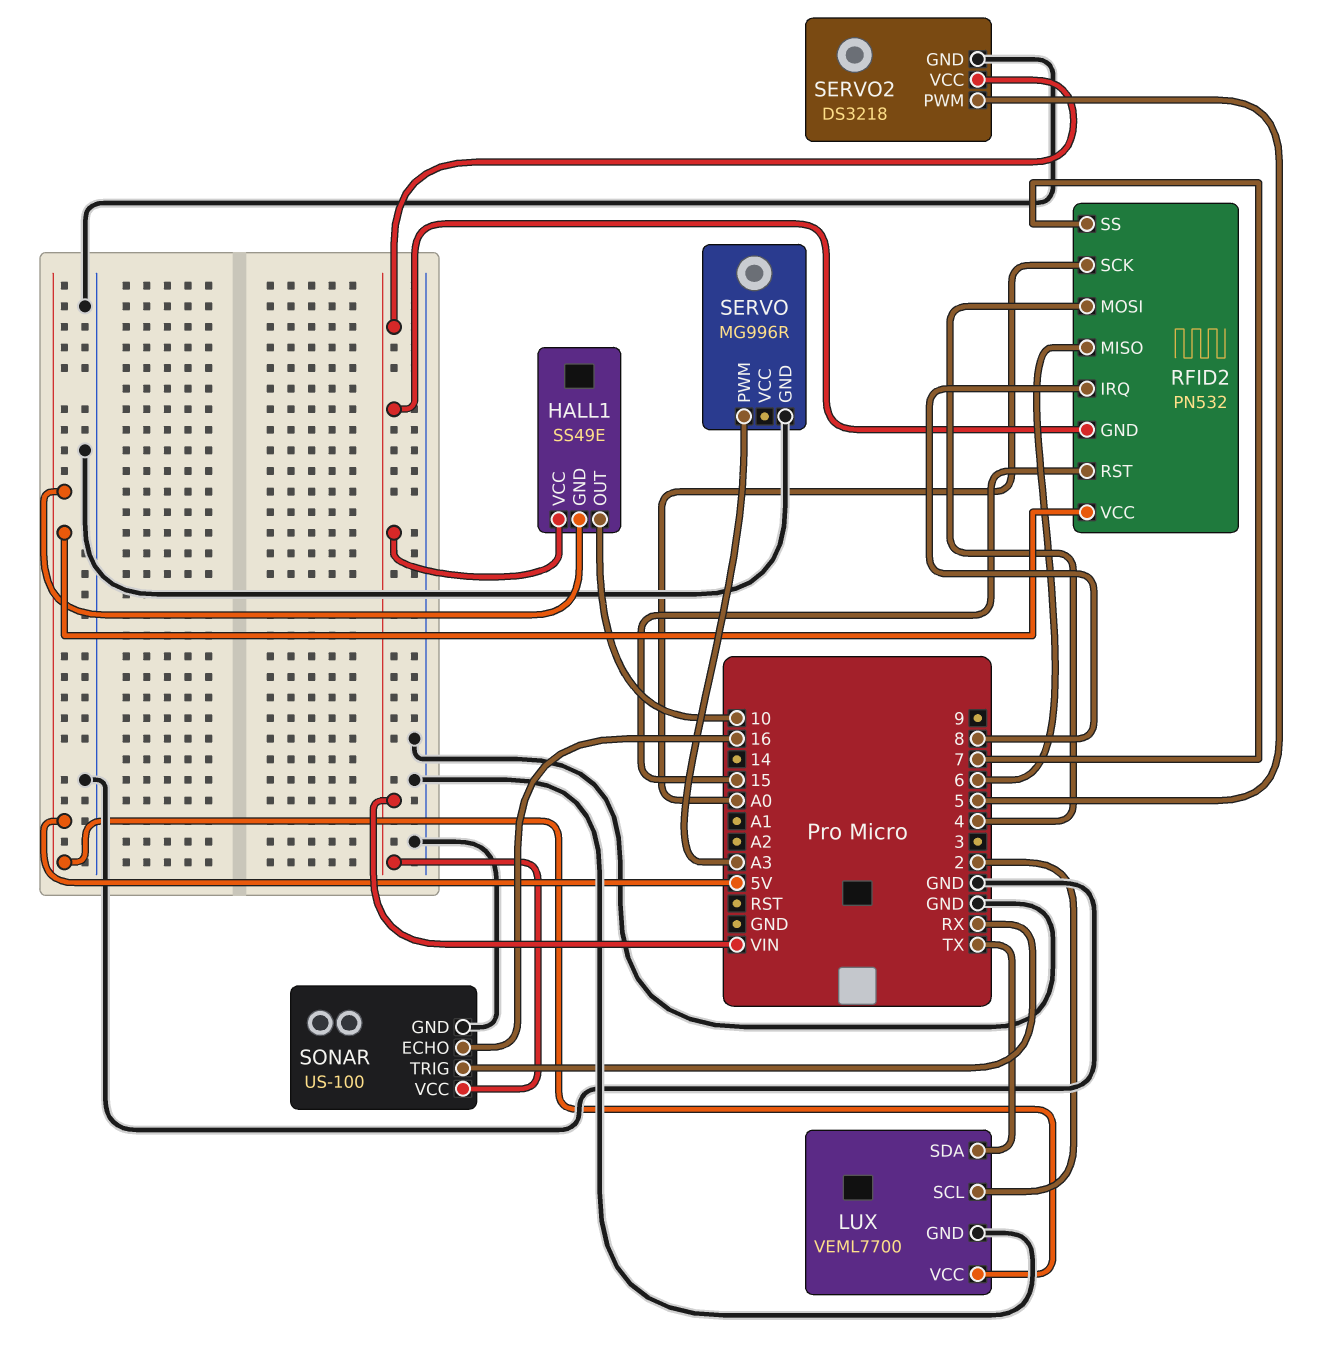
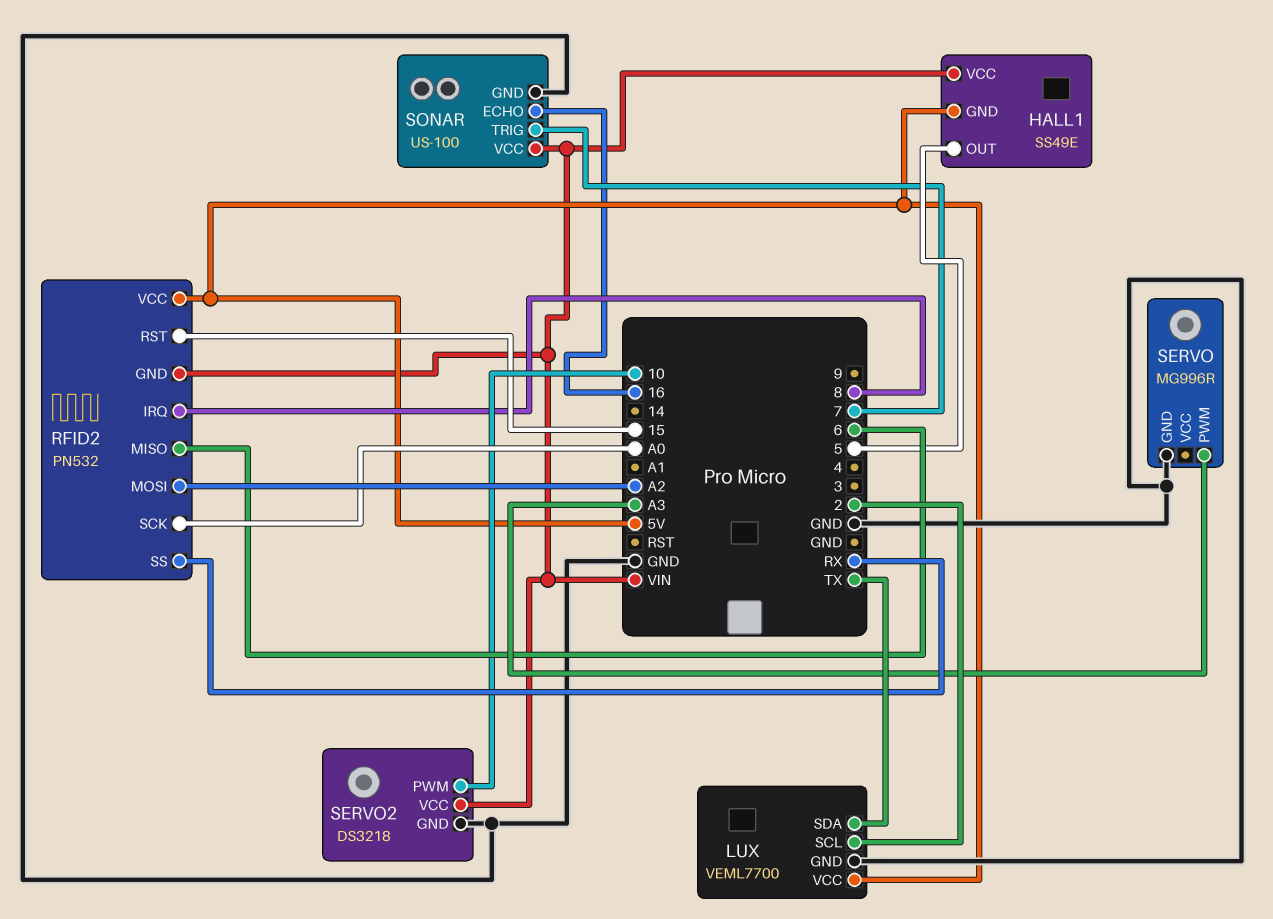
HALL1 pin OUT: 10 -> 5
RFID2 pin MOSI: 4 -> A2
RFID2 pin SS: 7 -> RX
SERVO2 pin PWM: 5 -> 10
SONAR pin TRIG: RX -> 7

